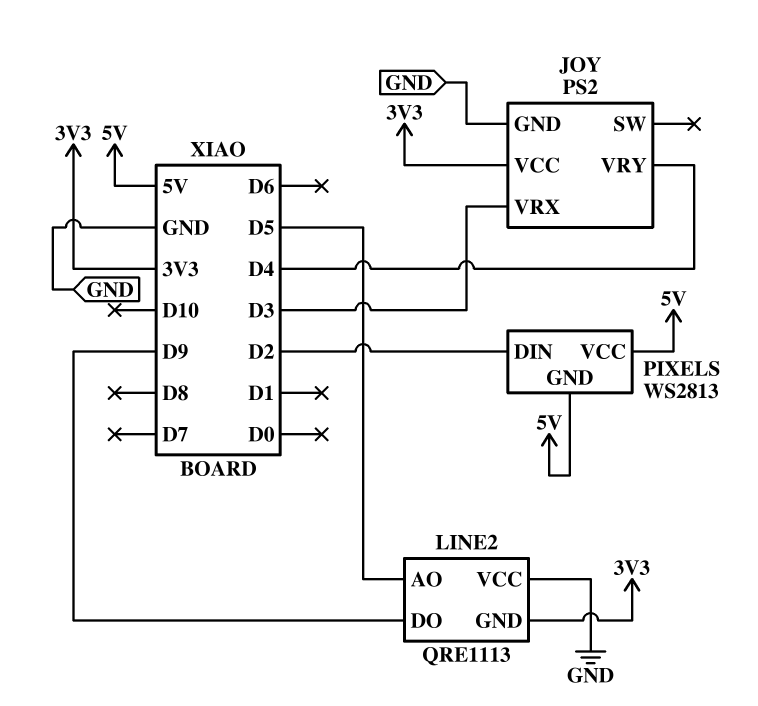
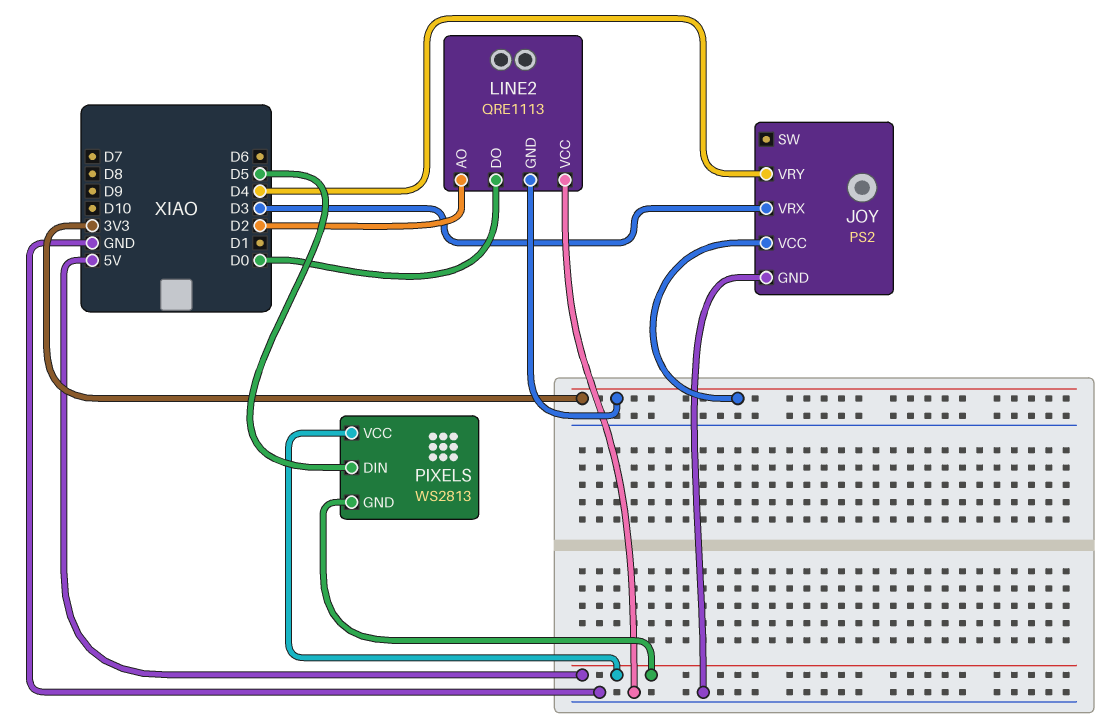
LINE2 pin AO: D5 -> D2
LINE2 pin DO: D9 -> D0
PIXELS pin DIN: D2 -> D5

